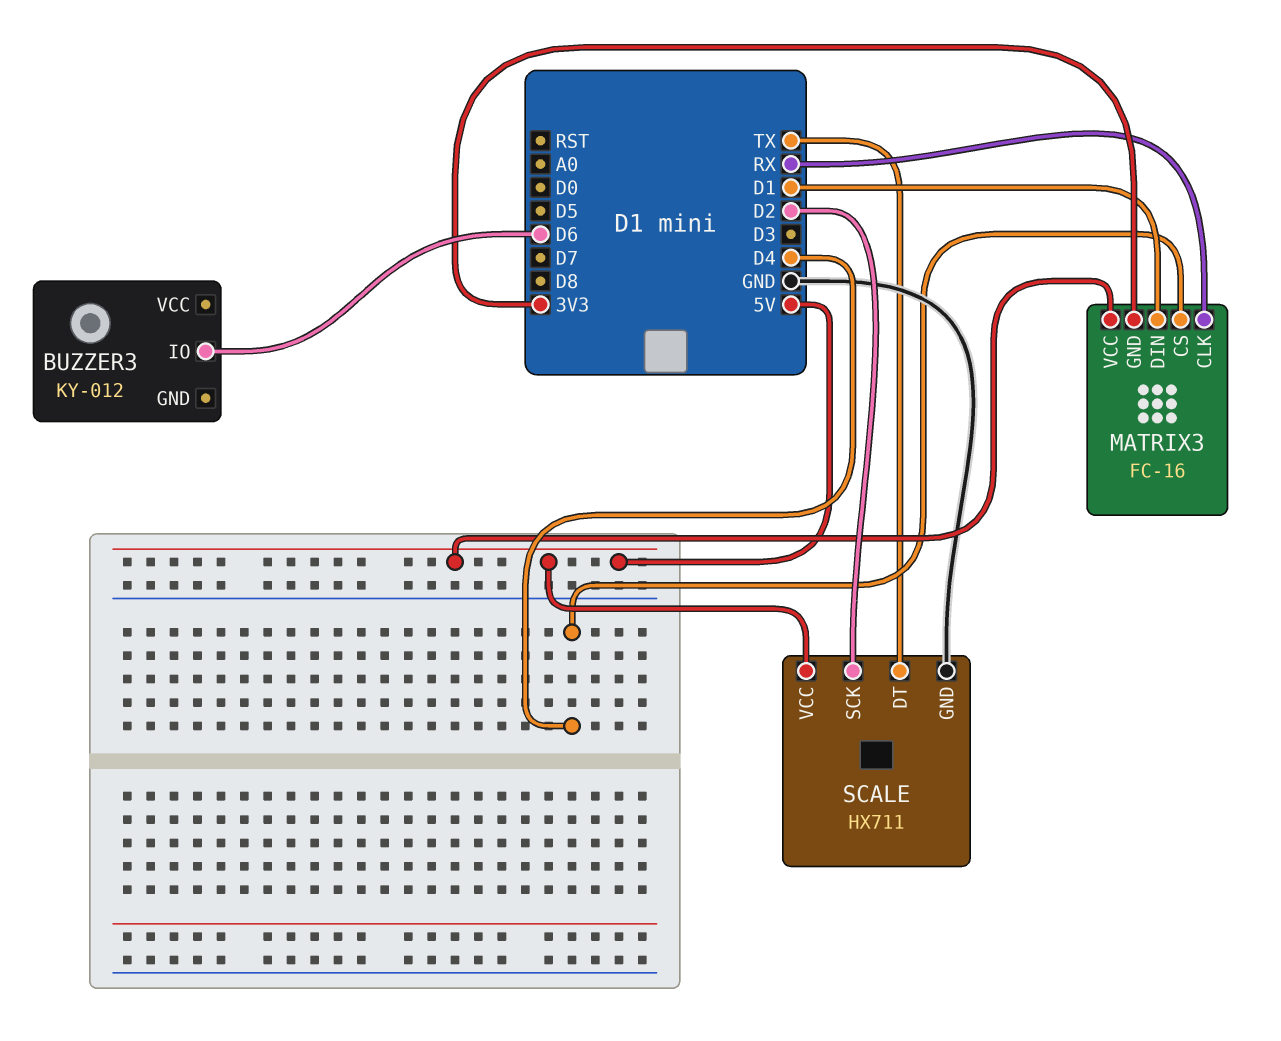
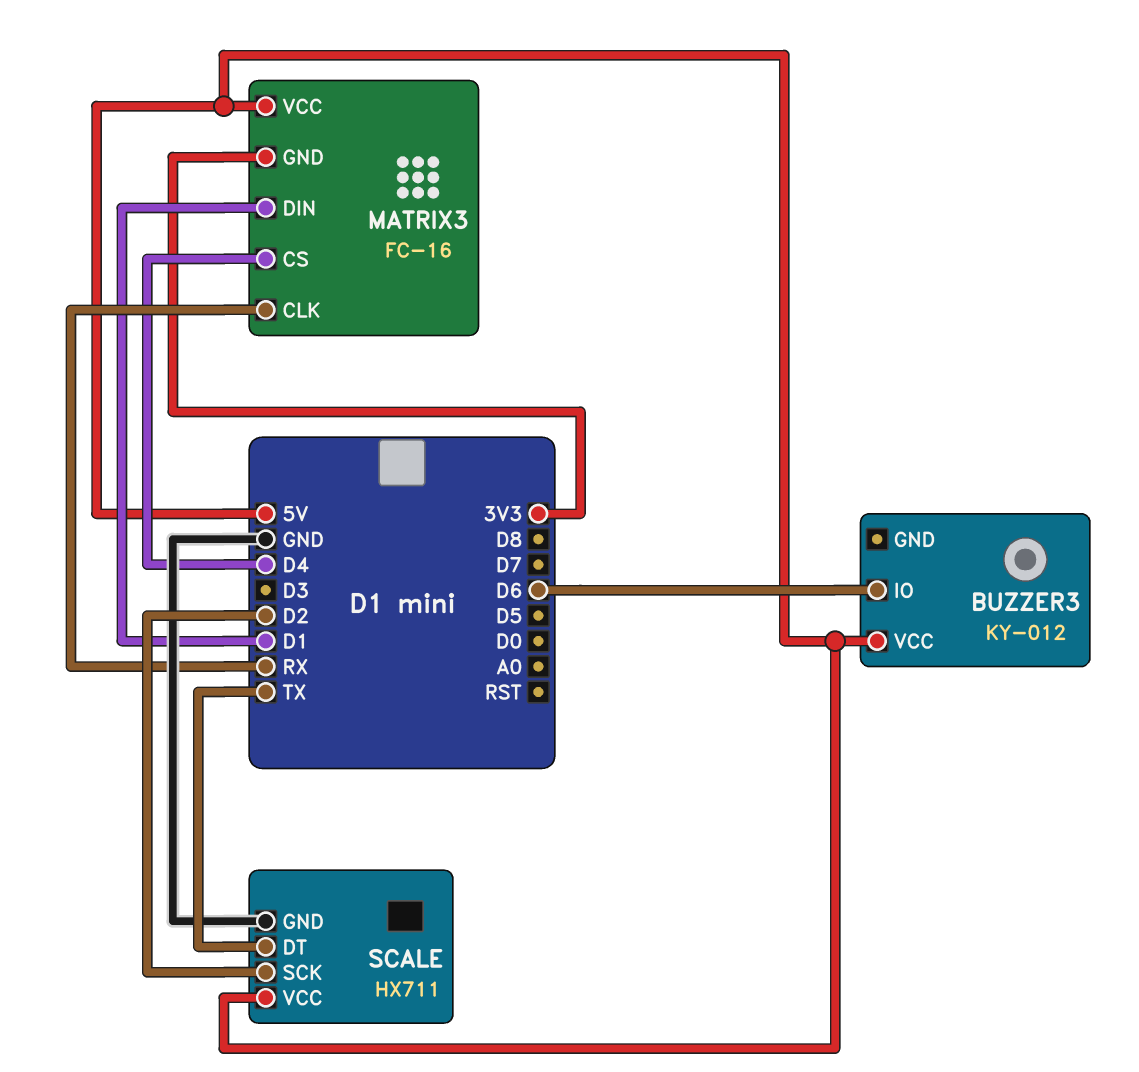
BUZZER3 pin VCC: none -> 5V

